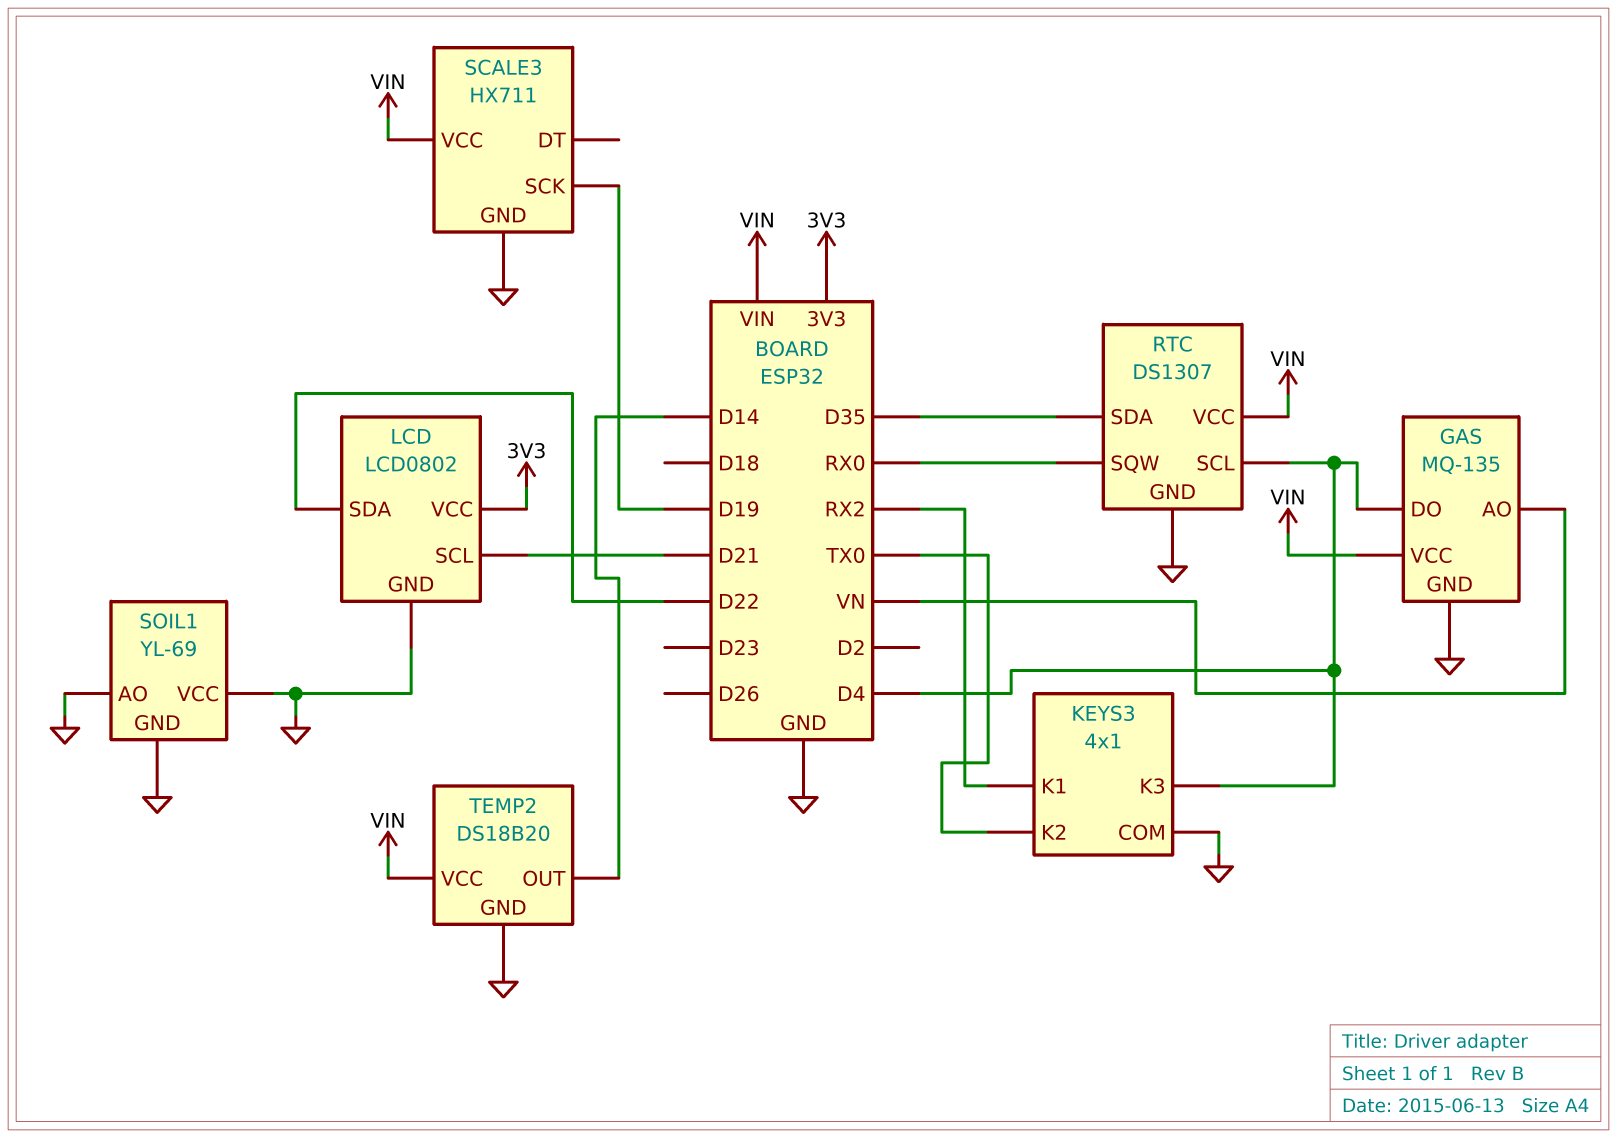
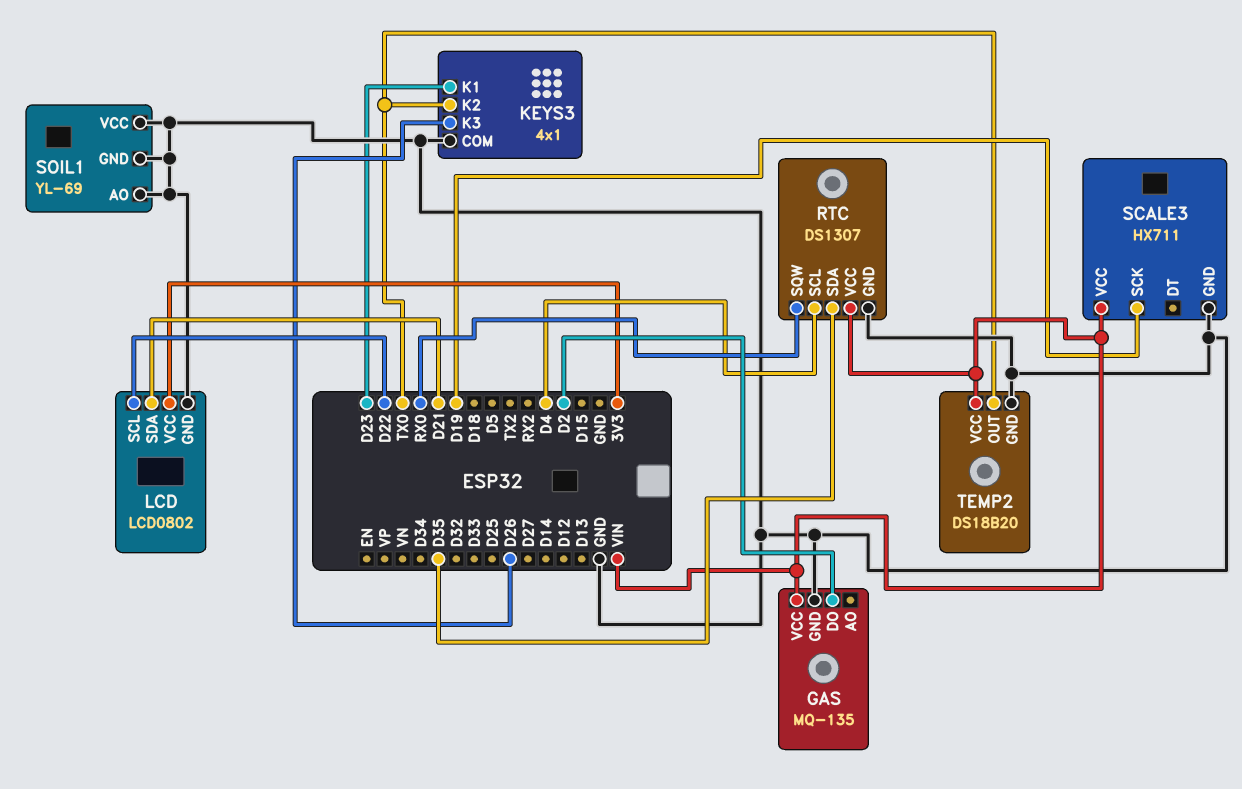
GAS pin AO: VN -> none
GAS pin DO: D4 -> D2
KEYS3 pin K1: RX2 -> D23
KEYS3 pin K3: D4 -> D26
LCD pin SCL: D21 -> D22
LCD pin SDA: D22 -> D21
TEMP2 pin OUT: D14 -> TX0

